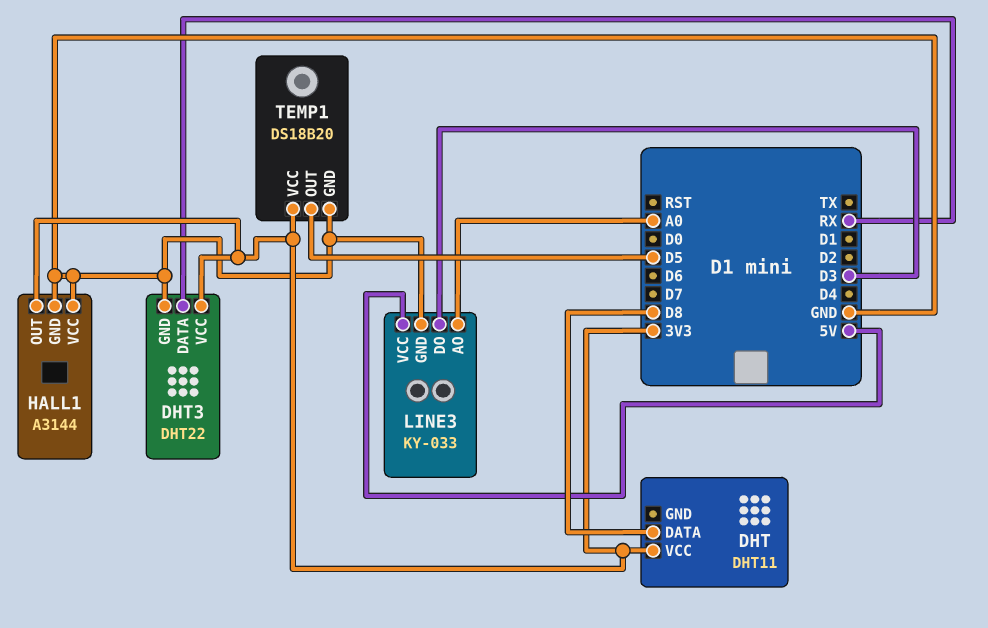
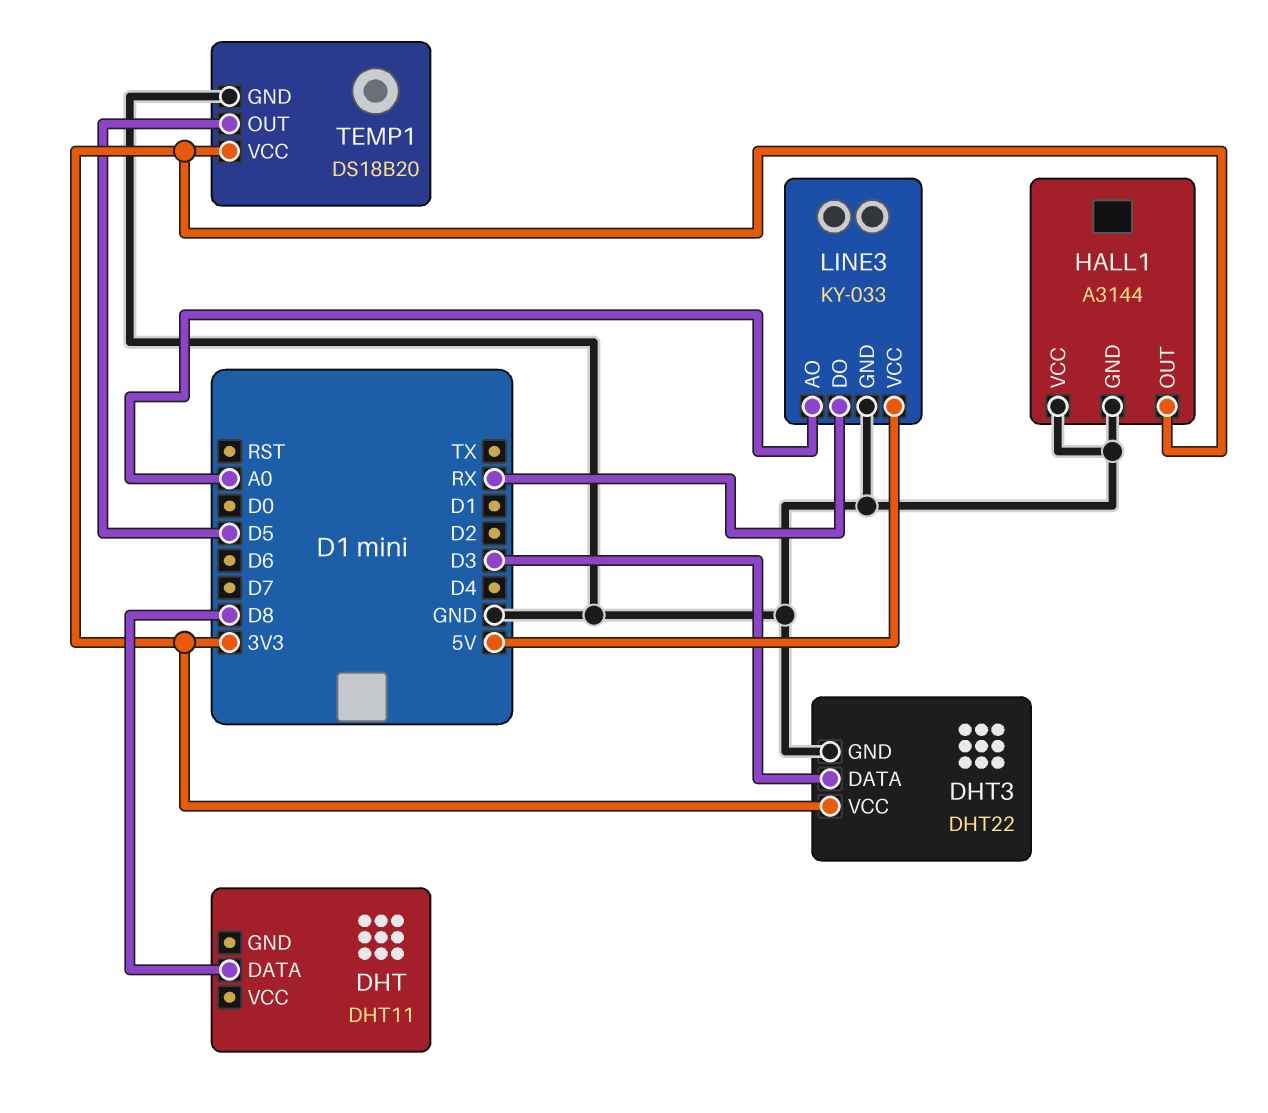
DHT pin VCC: 3V3 -> none
DHT3 pin DATA: RX -> D3
LINE3 pin DO: D3 -> RX

